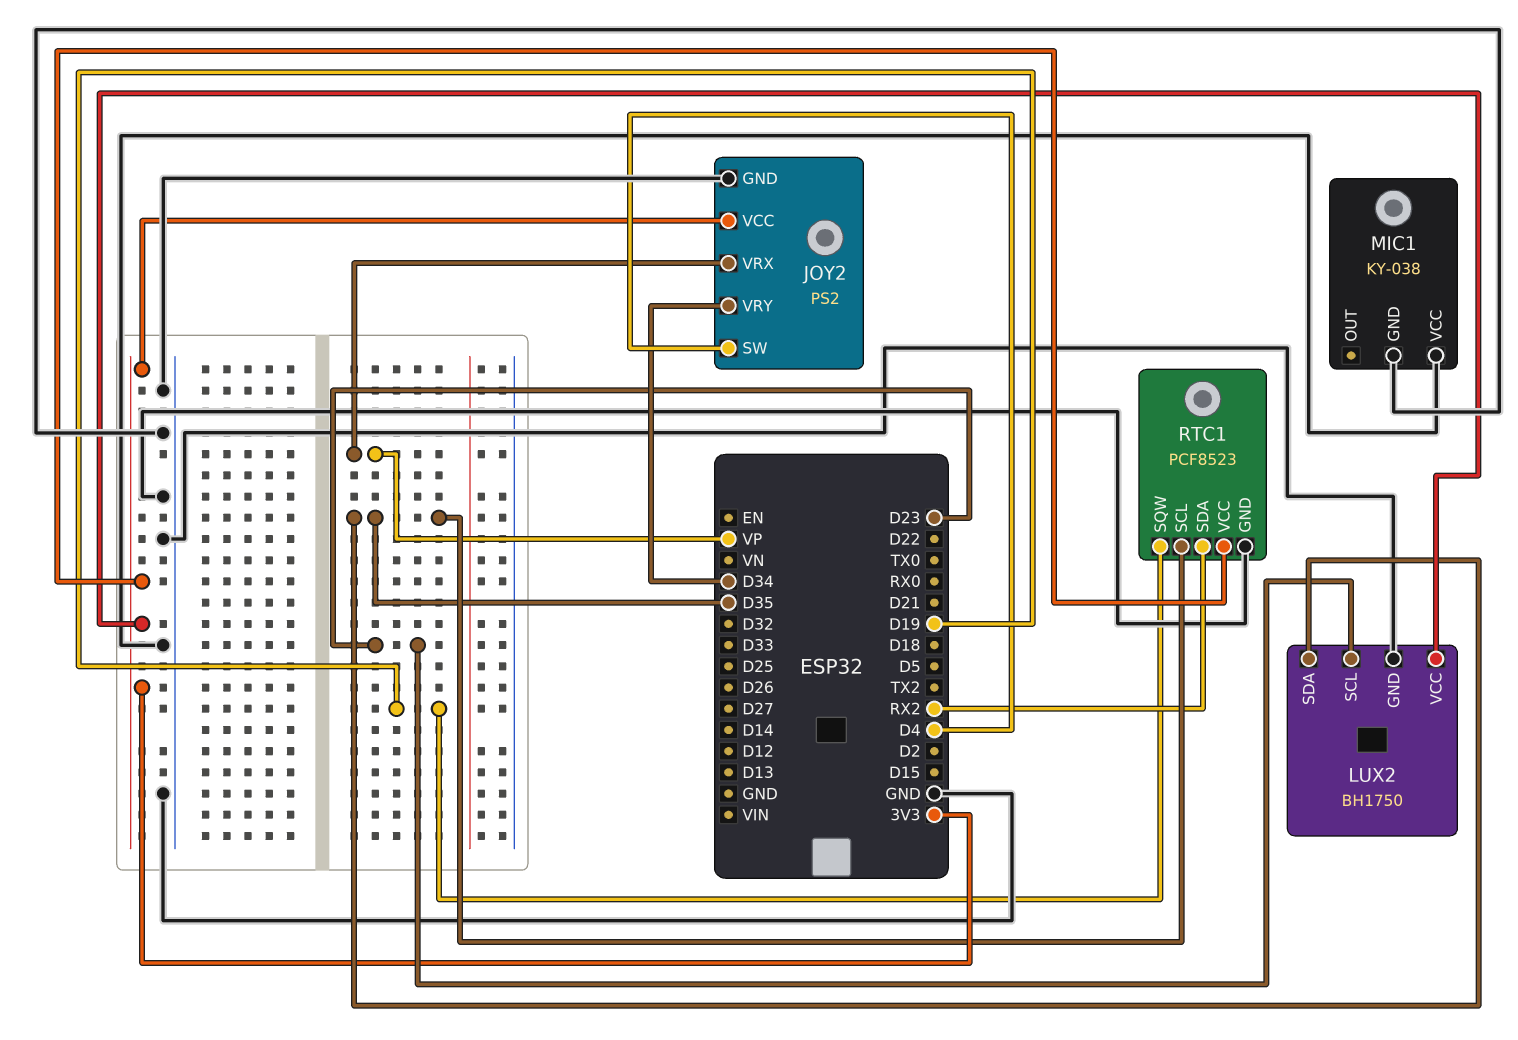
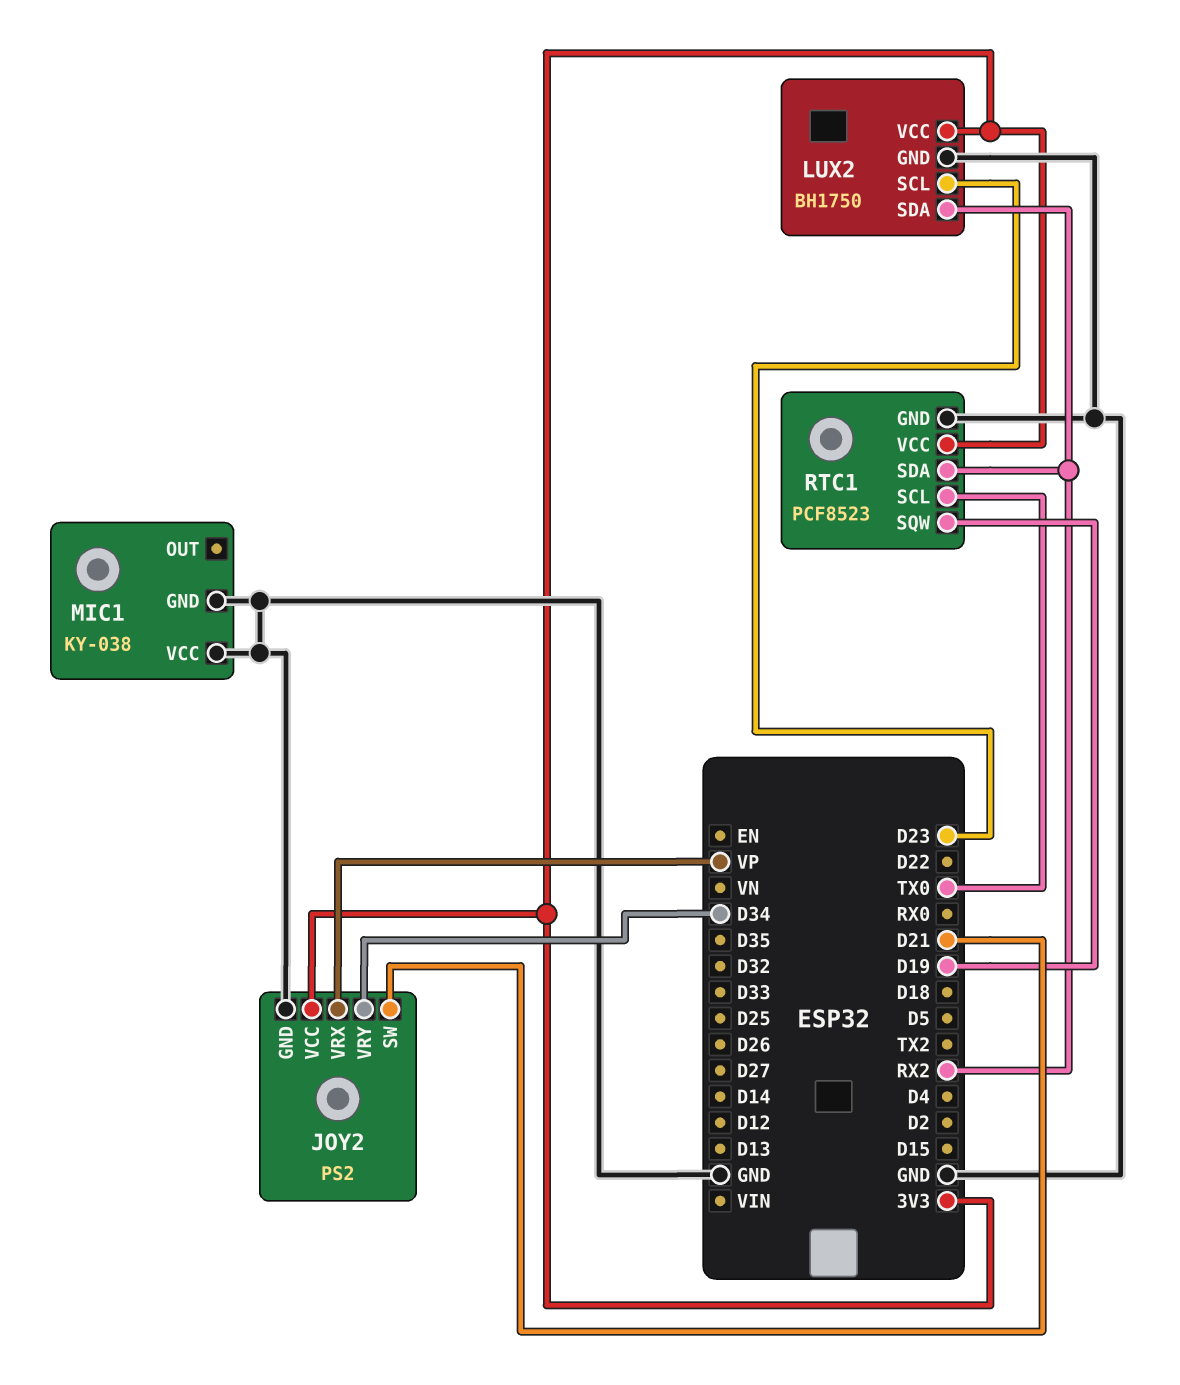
JOY2 pin SW: D4 -> D21
LUX2 pin SDA: D35 -> RX2
RTC1 pin SCL: D35 -> TX0

